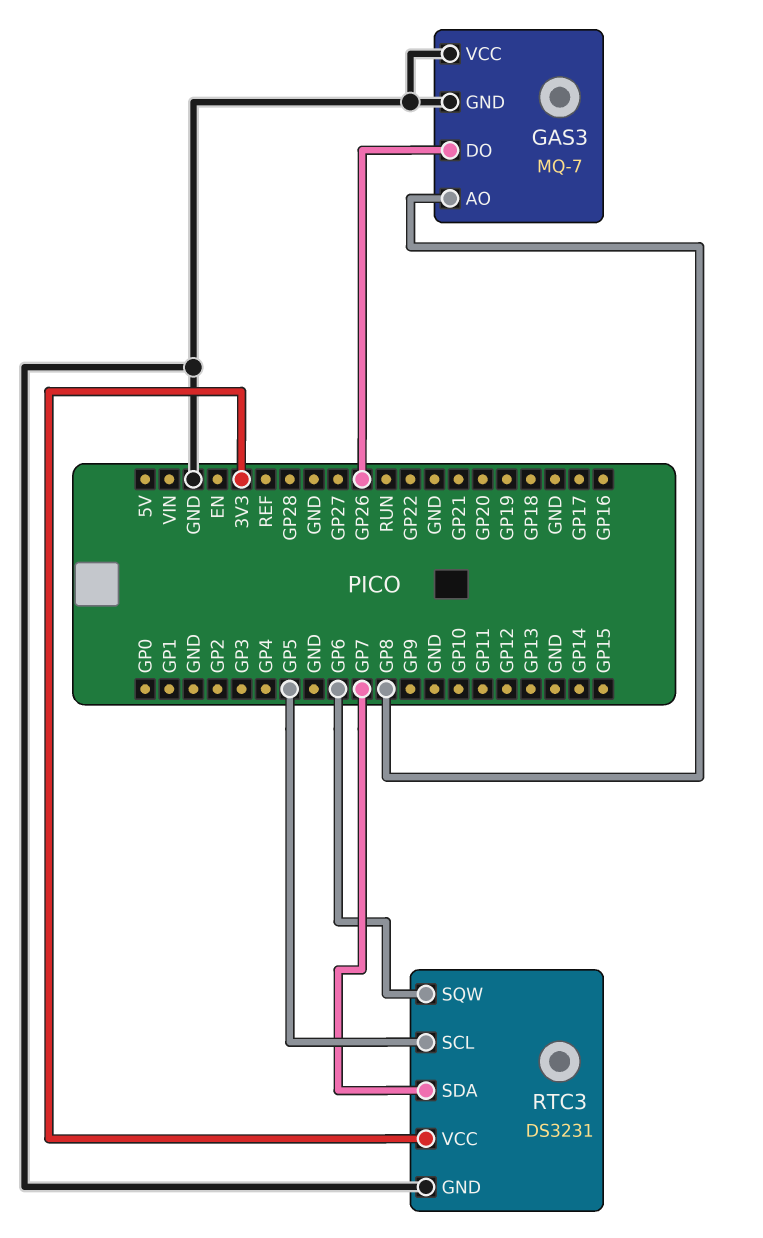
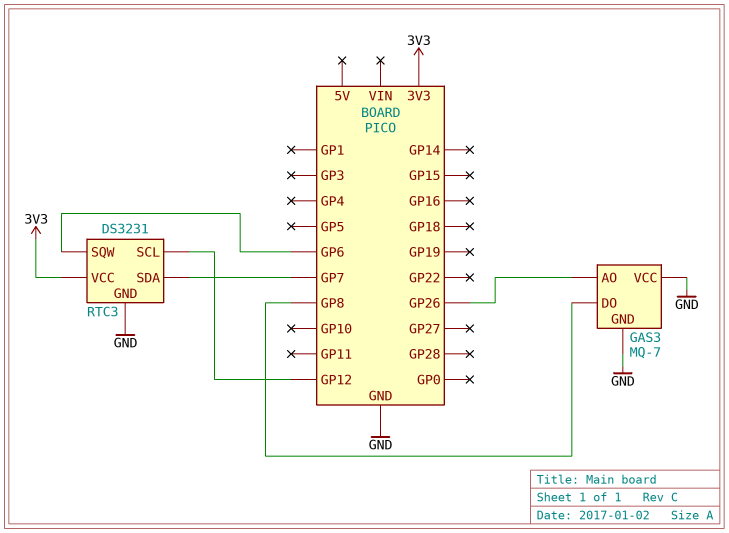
GAS3 pin AO: GP8 -> GP26
GAS3 pin DO: GP26 -> GP8
RTC3 pin SCL: GP5 -> GP12

